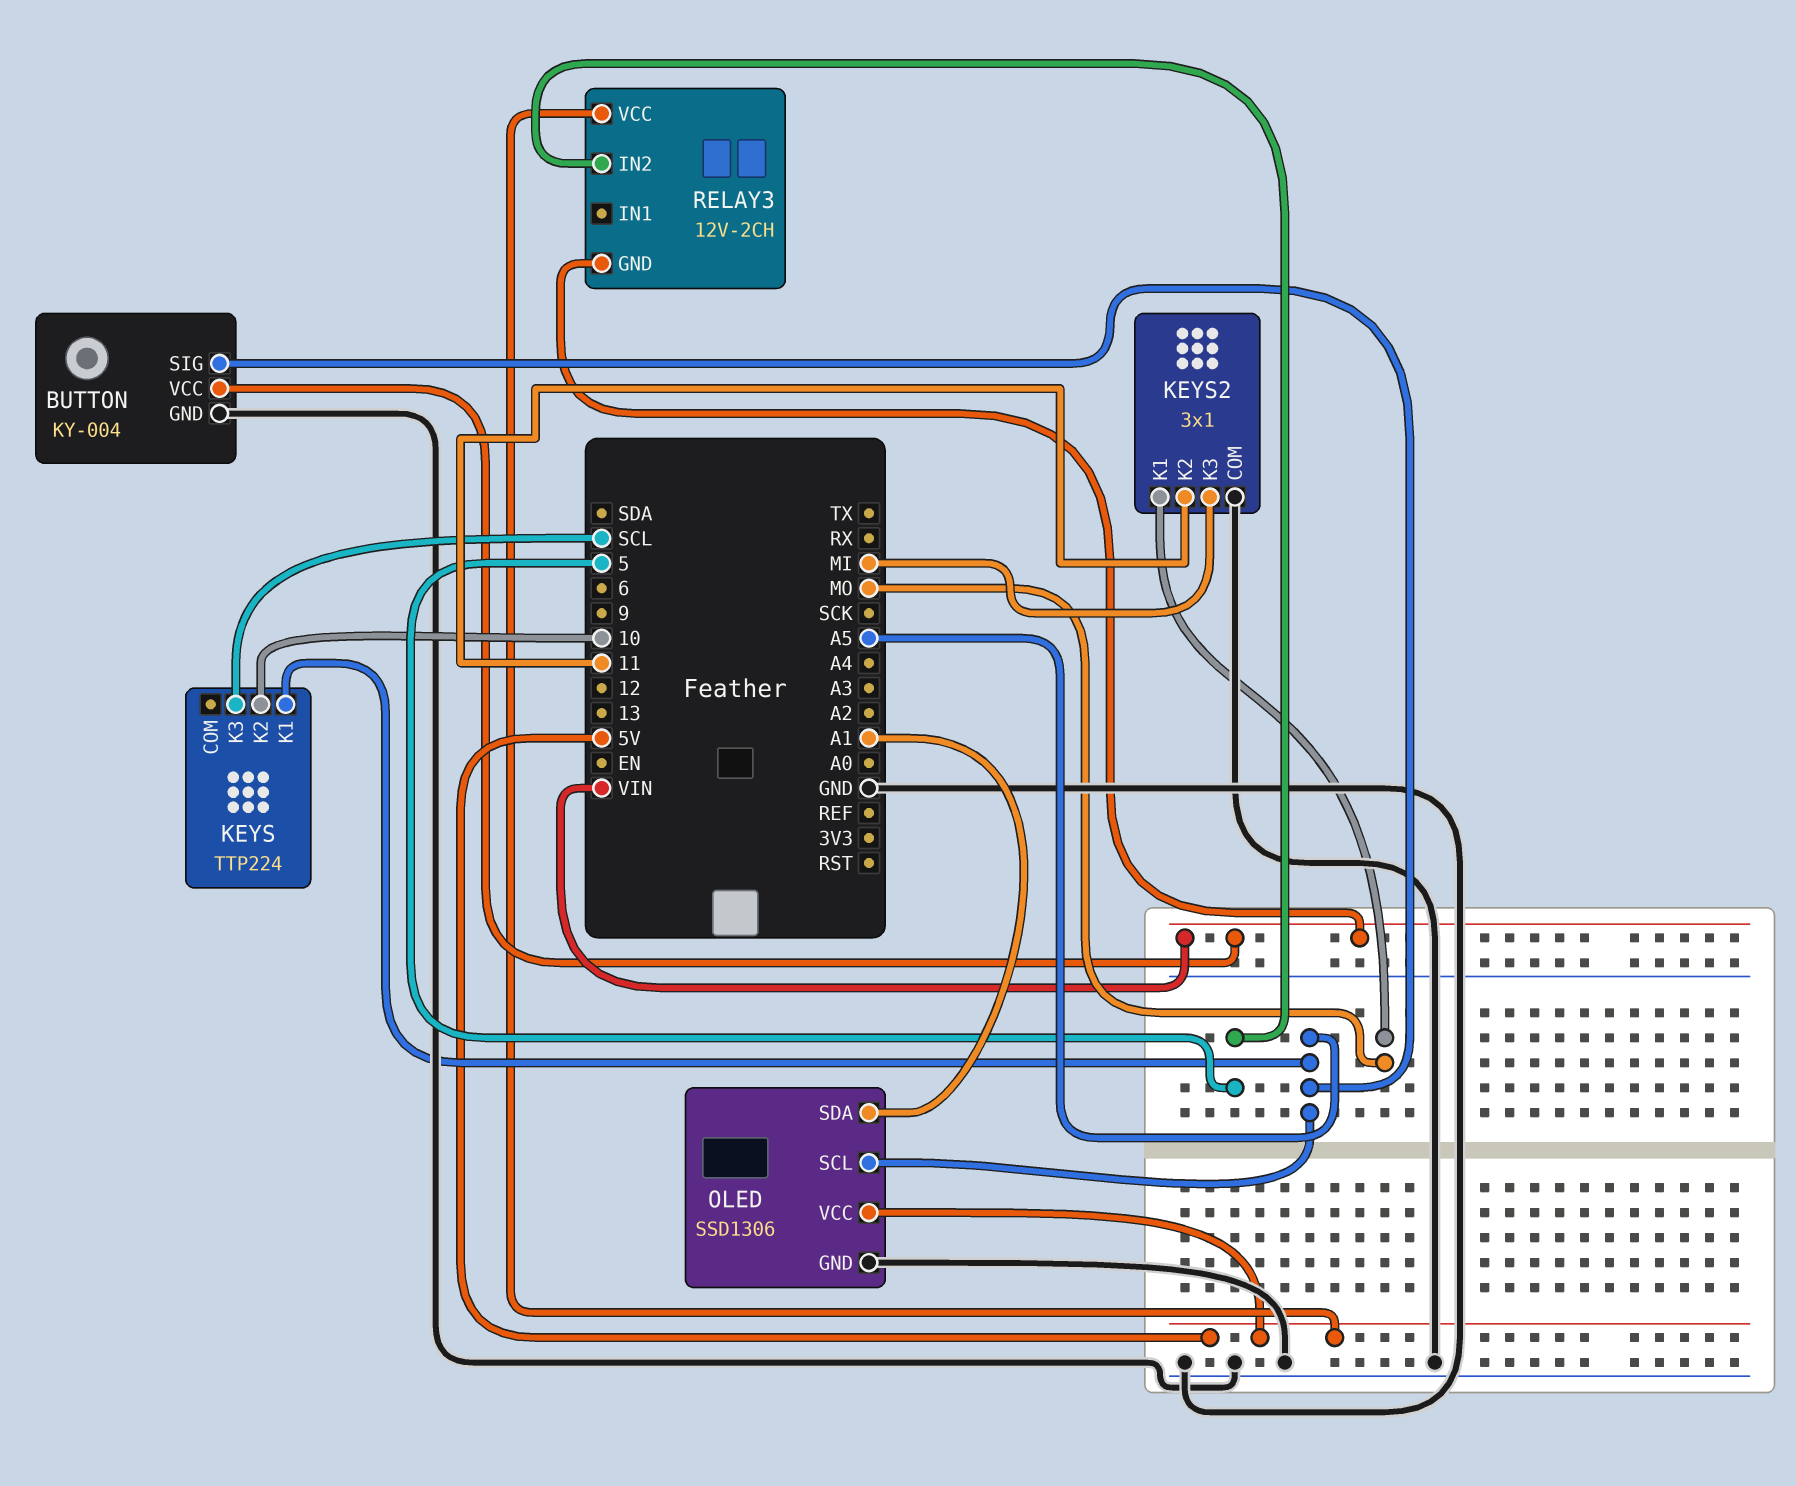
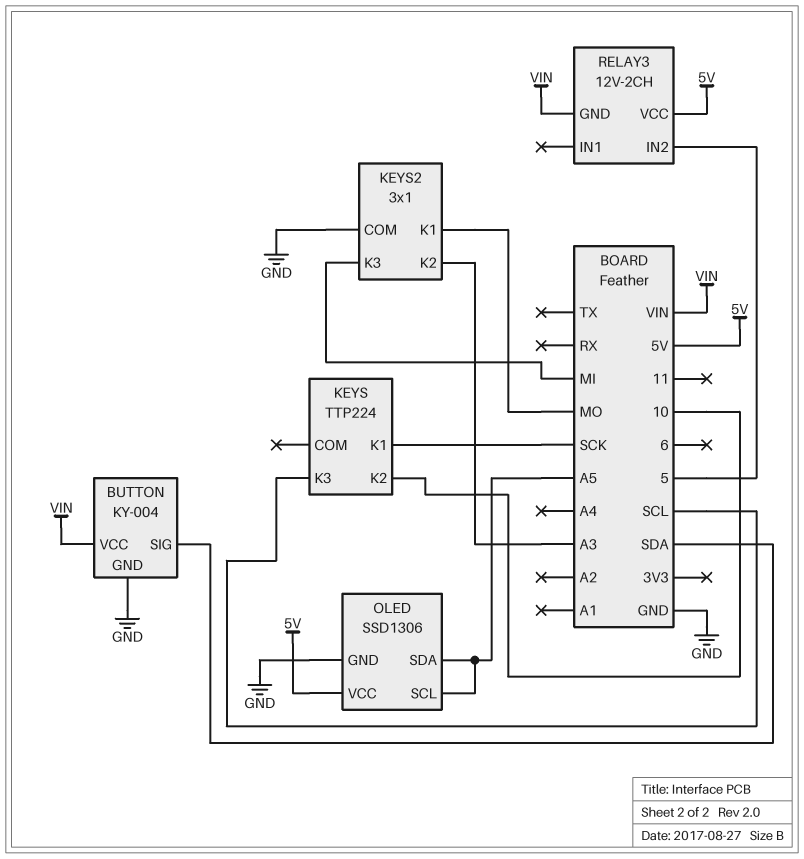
BUTTON pin SIG: A5 -> SDA
KEYS pin K1: A5 -> SCK
KEYS2 pin K2: 11 -> A3
OLED pin SDA: A1 -> A5

